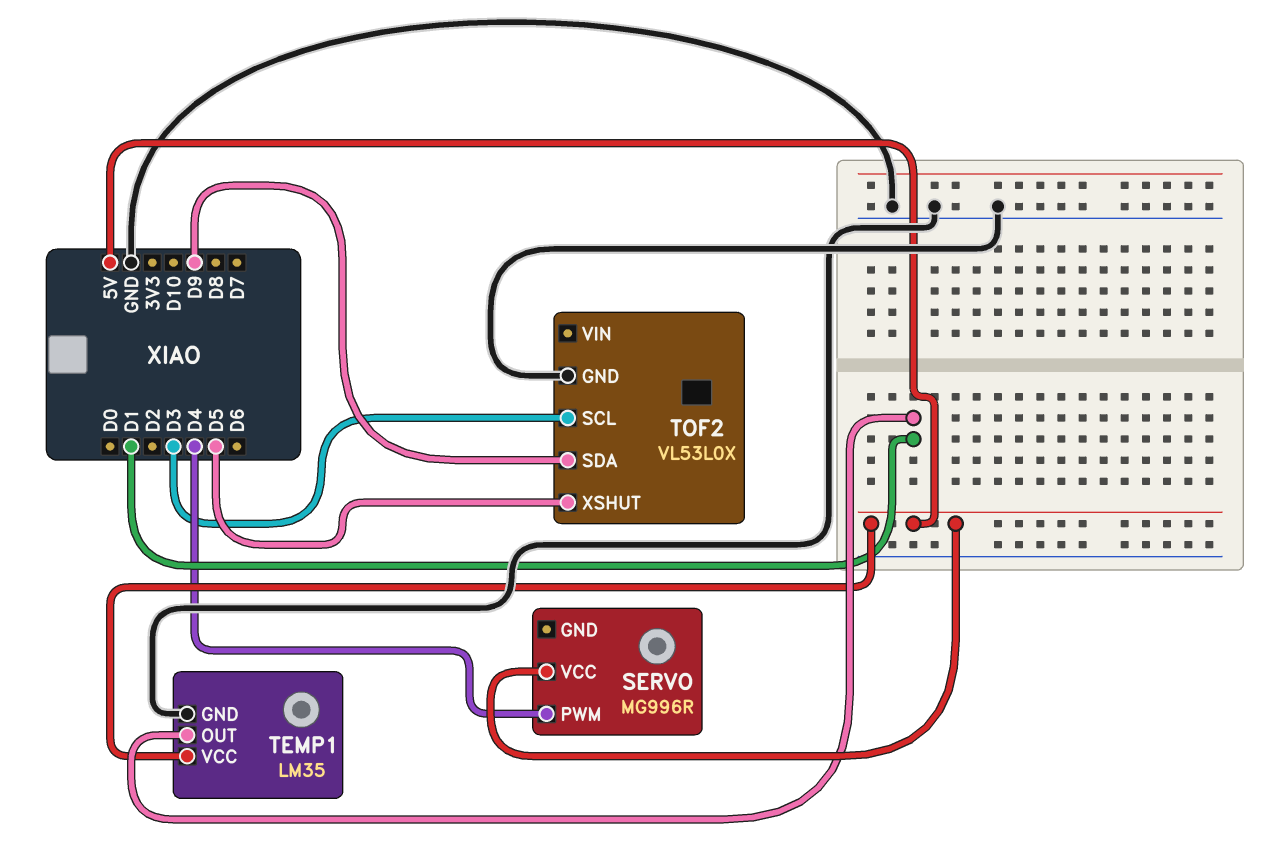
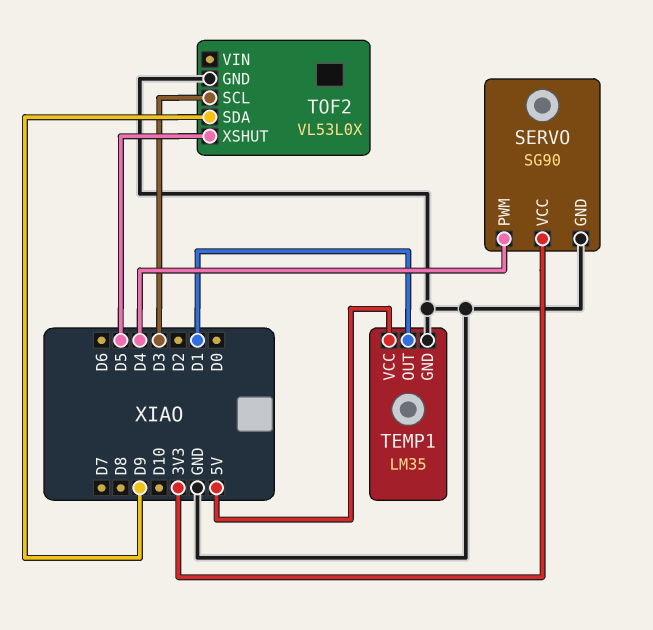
SERVO: MG996R -> SG90
SERVO pin GND: none -> GND
SERVO pin VCC: 5V -> 3V3

